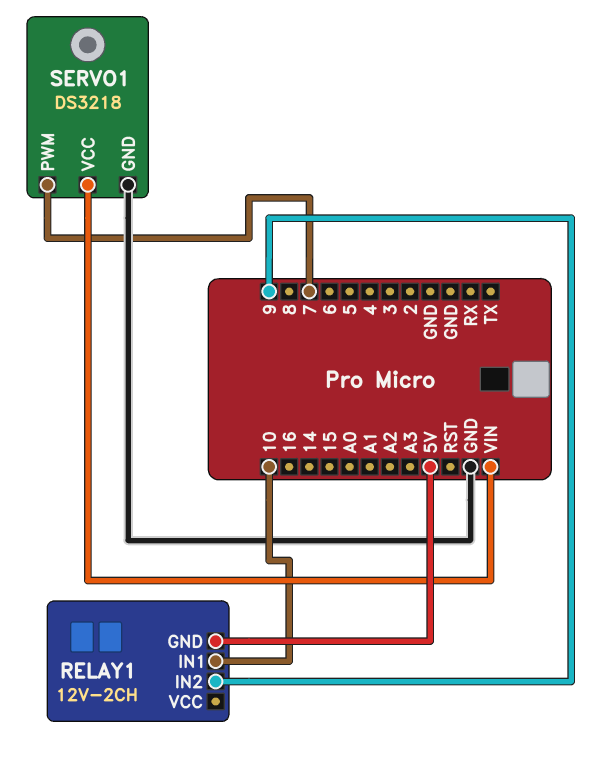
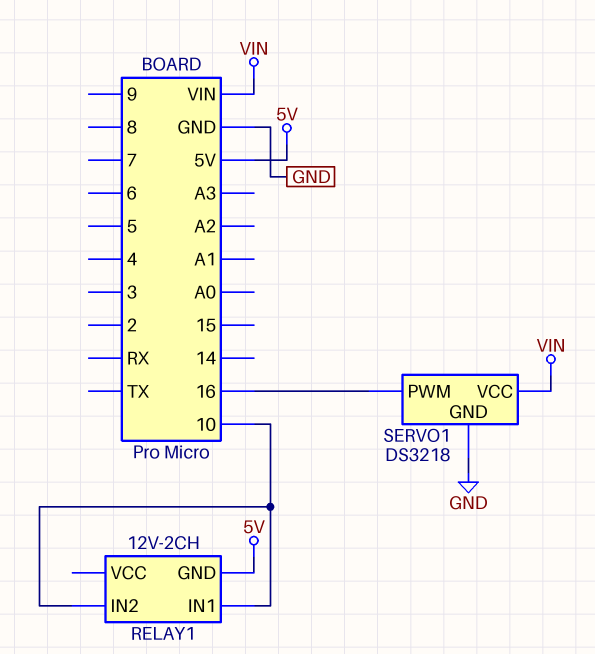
RELAY1 pin IN2: 9 -> 10
SERVO1 pin PWM: 7 -> 16

